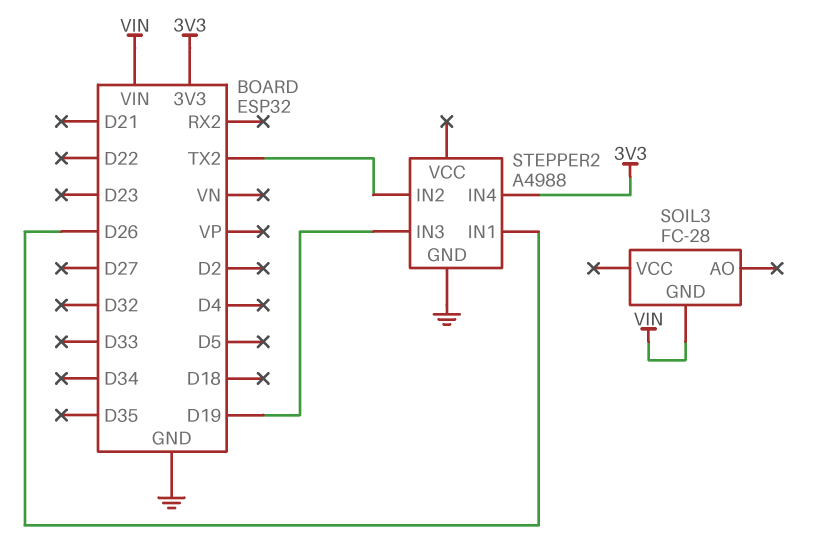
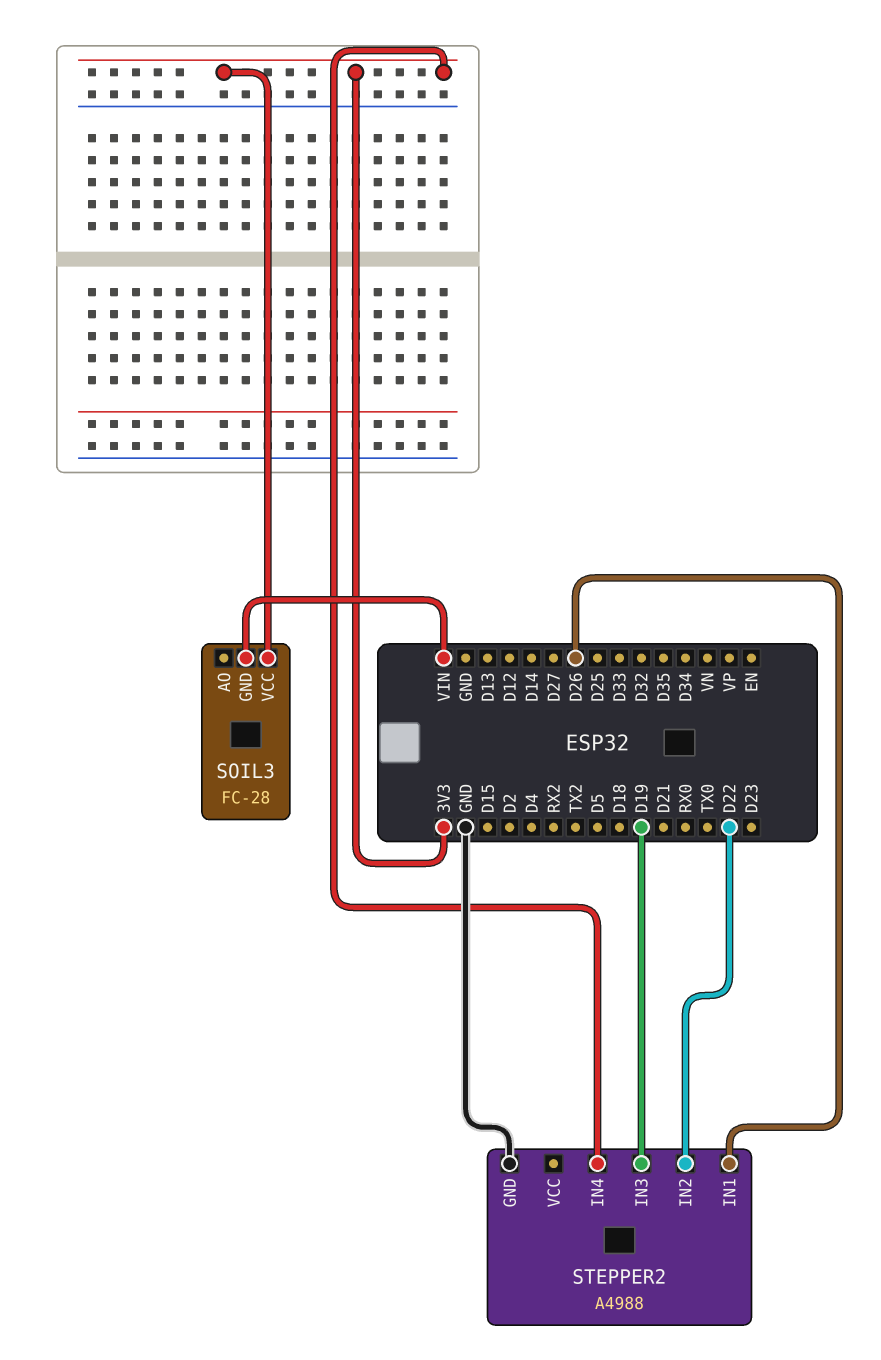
SOIL3 pin VCC: none -> 3V3
STEPPER2 pin IN2: TX2 -> D22

